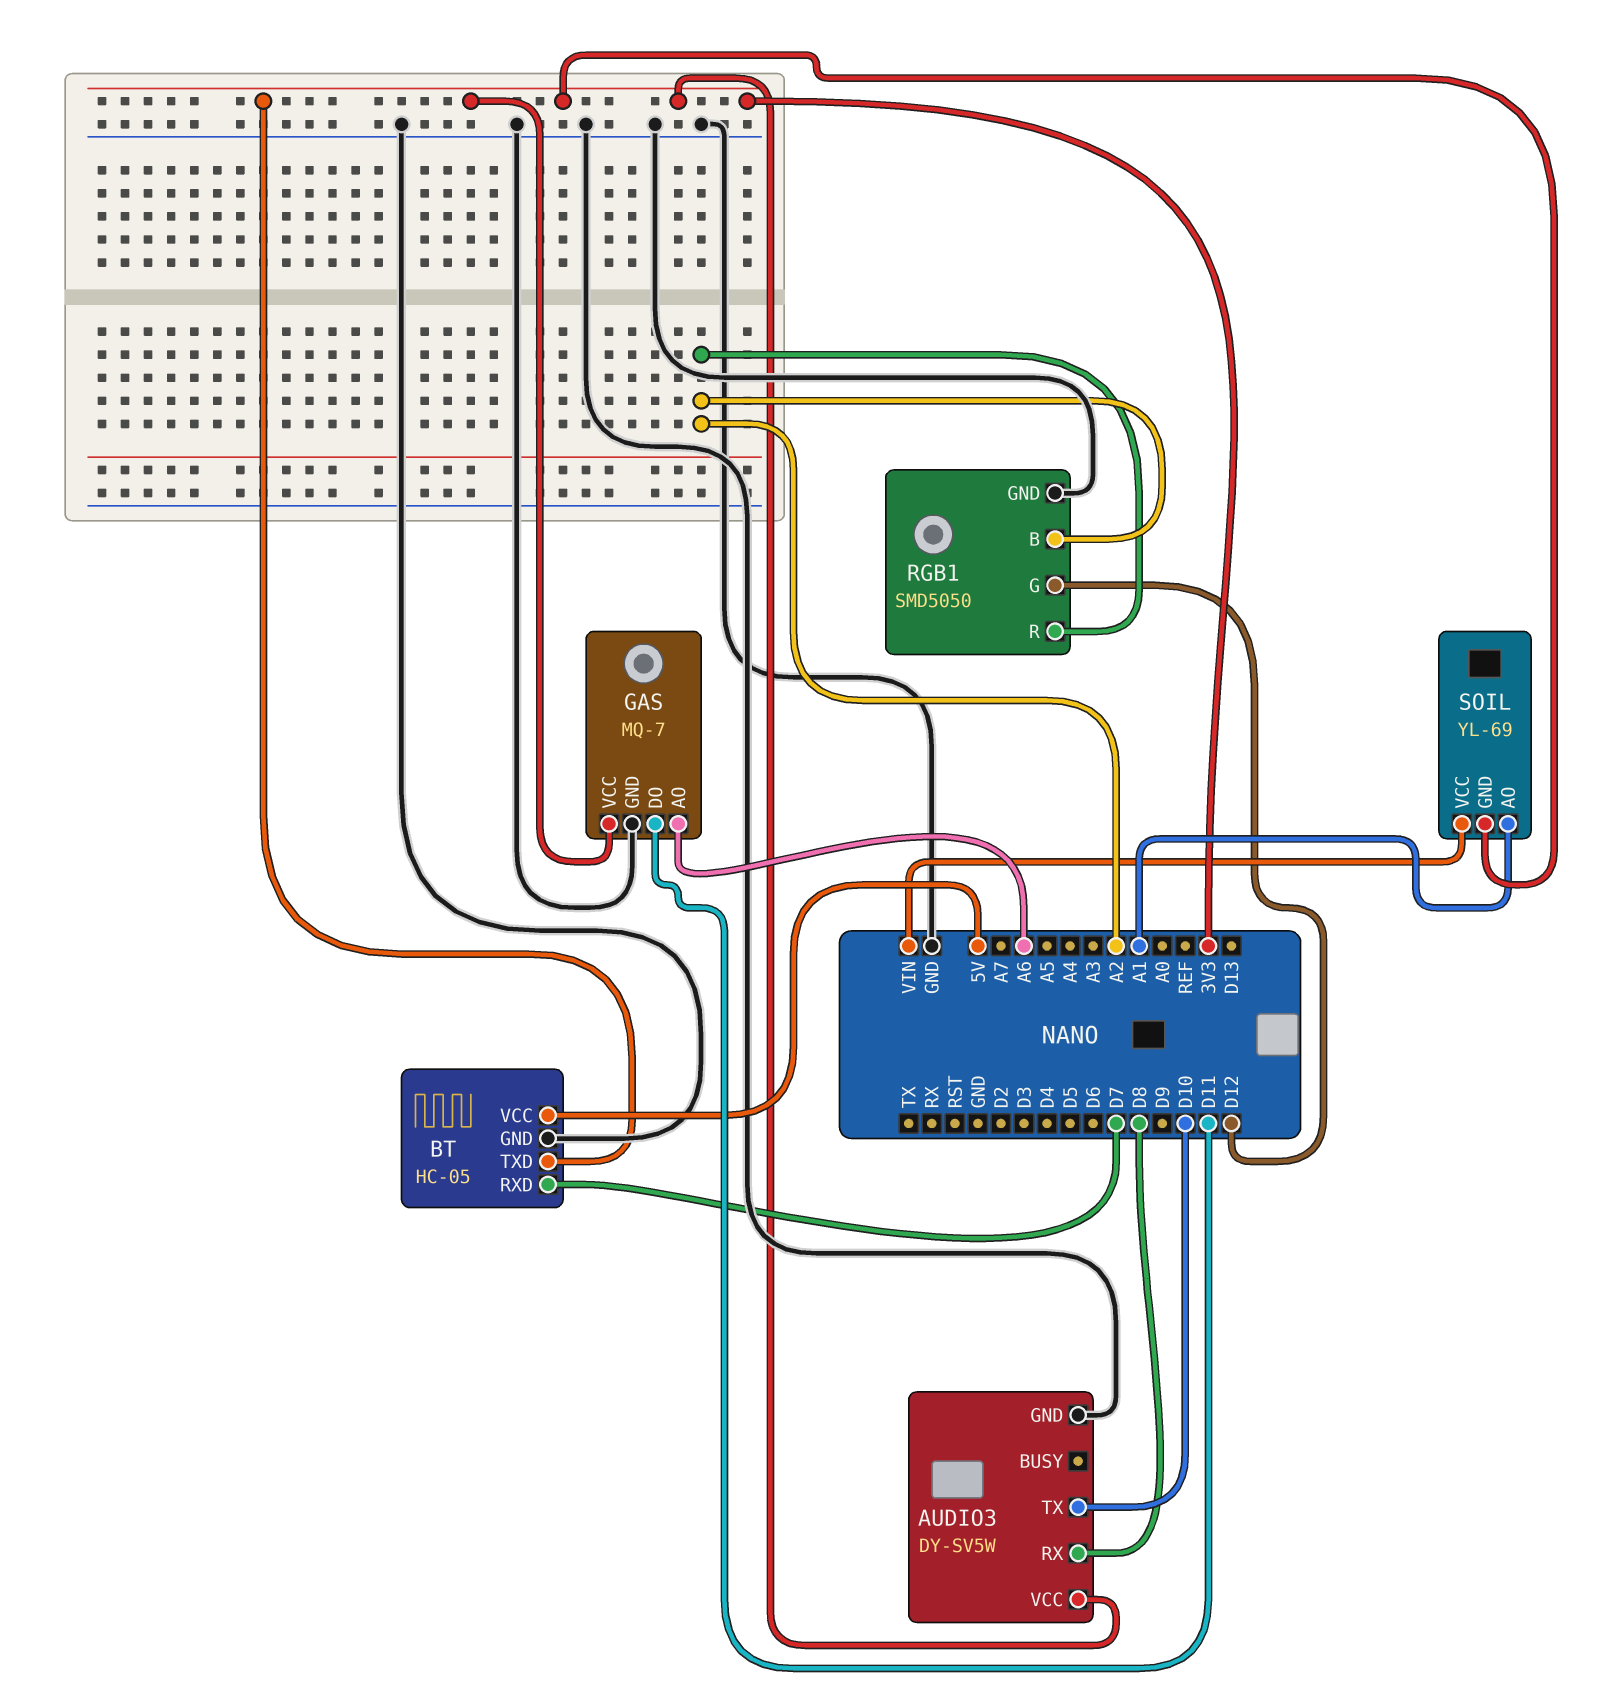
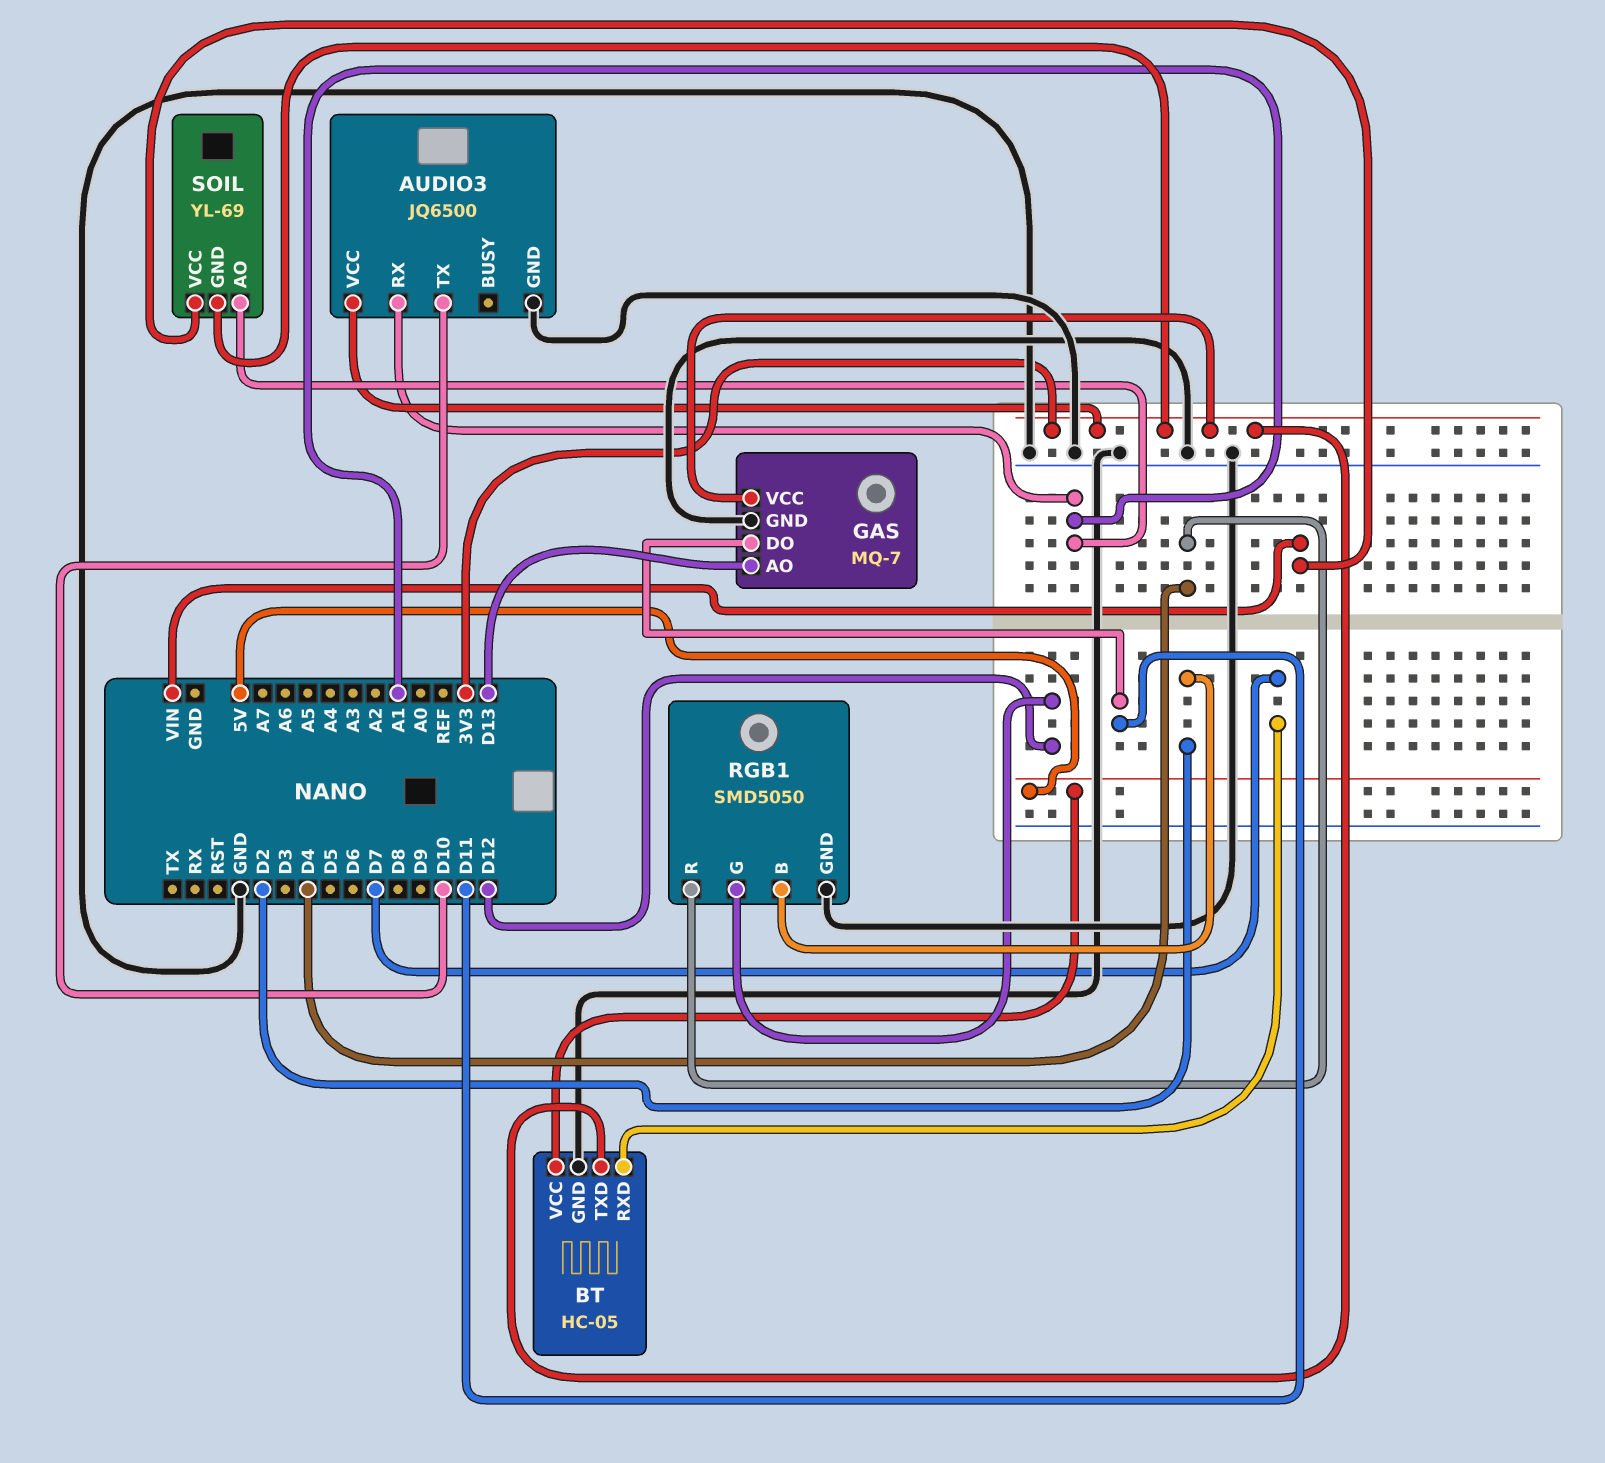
AUDIO3: DY-SV5W -> JQ6500
AUDIO3 pin RX: D8 -> A1
GAS pin AO: A6 -> D13
RGB1 pin B: A2 -> D2
RGB1 pin R: A2 -> D4

